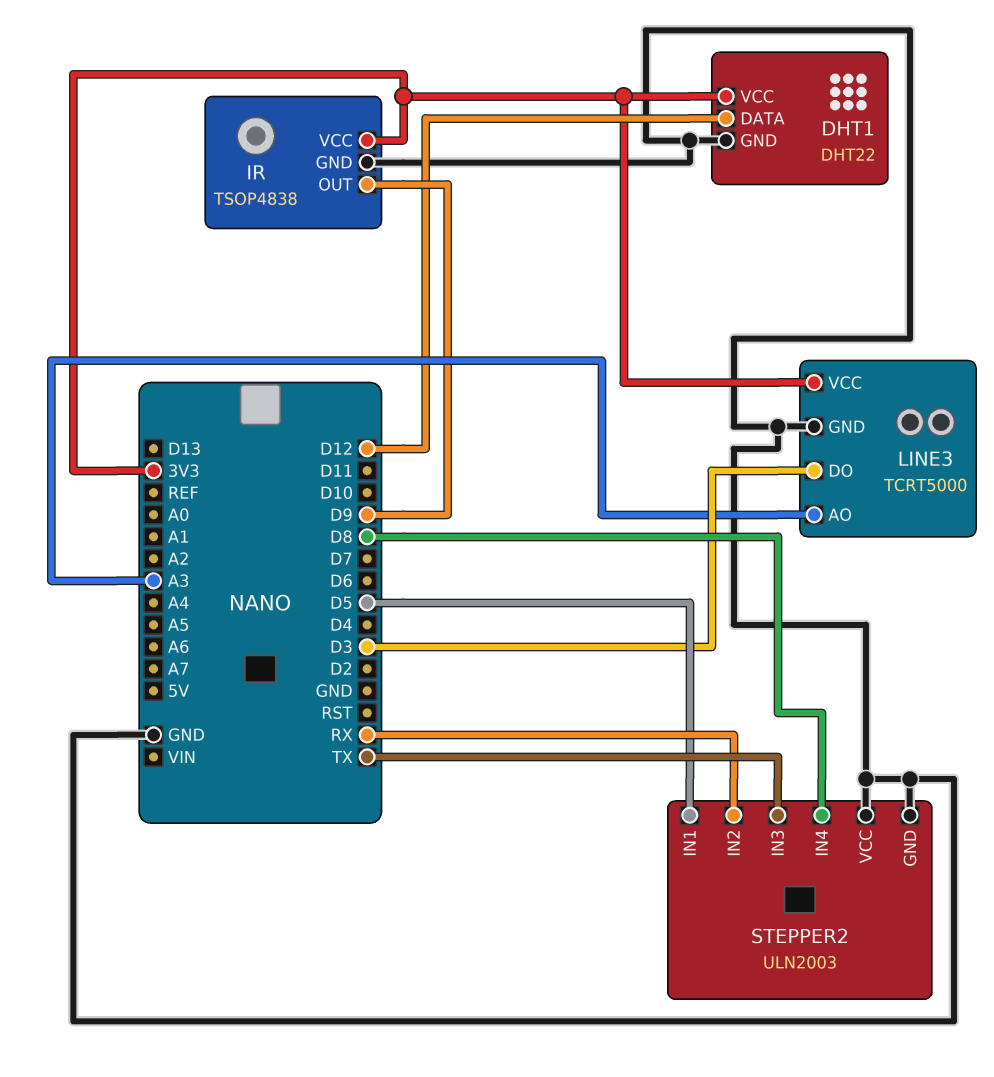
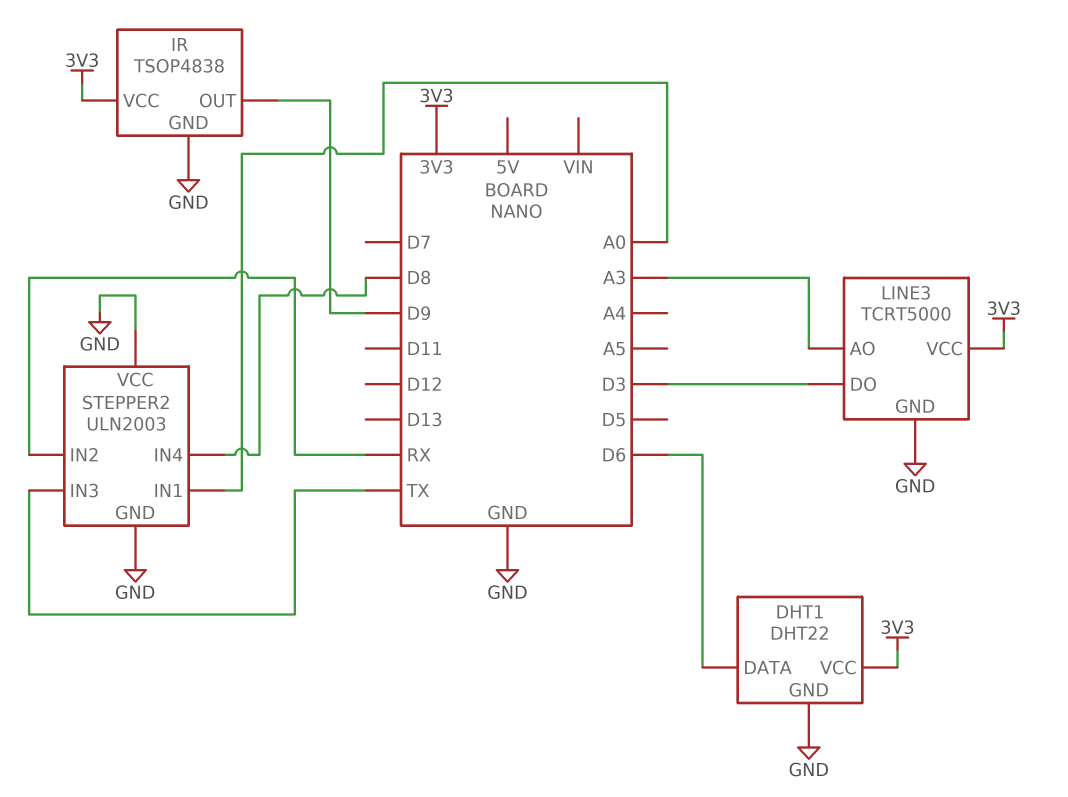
DHT1 pin DATA: D12 -> D6
STEPPER2 pin IN1: D5 -> A0

